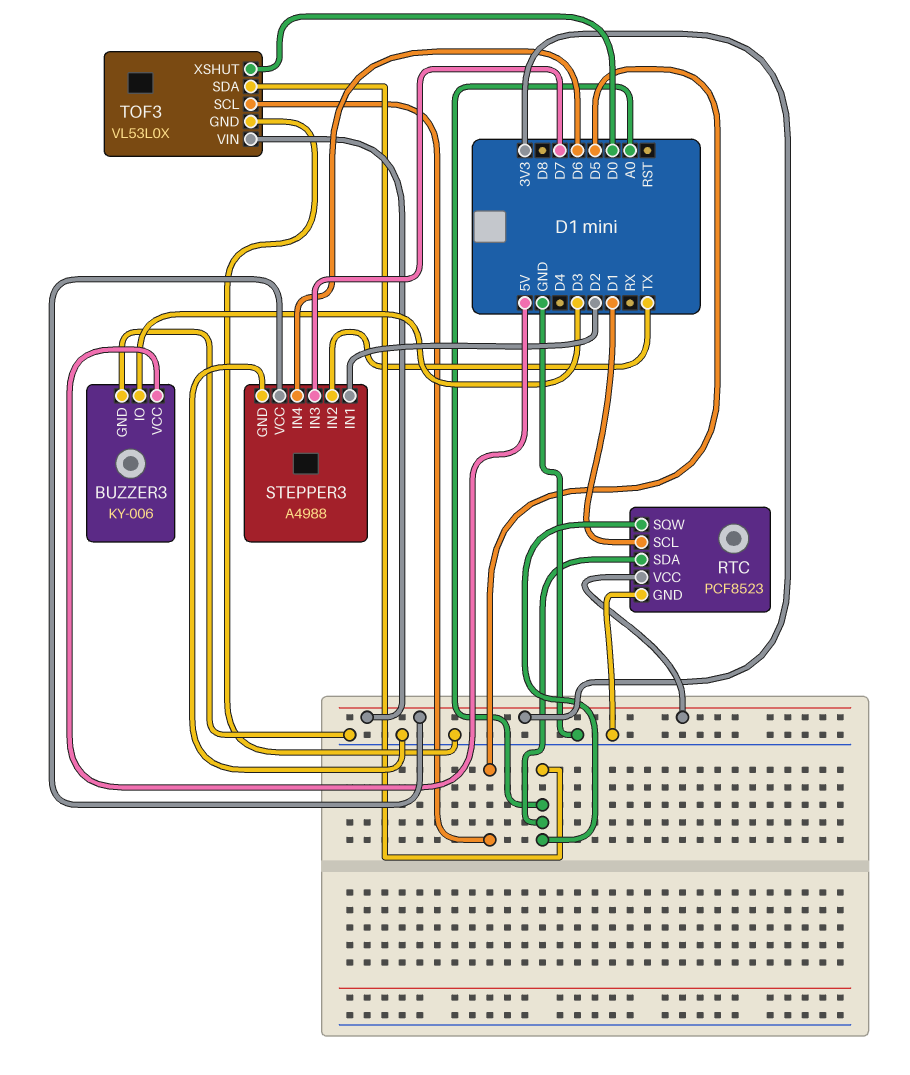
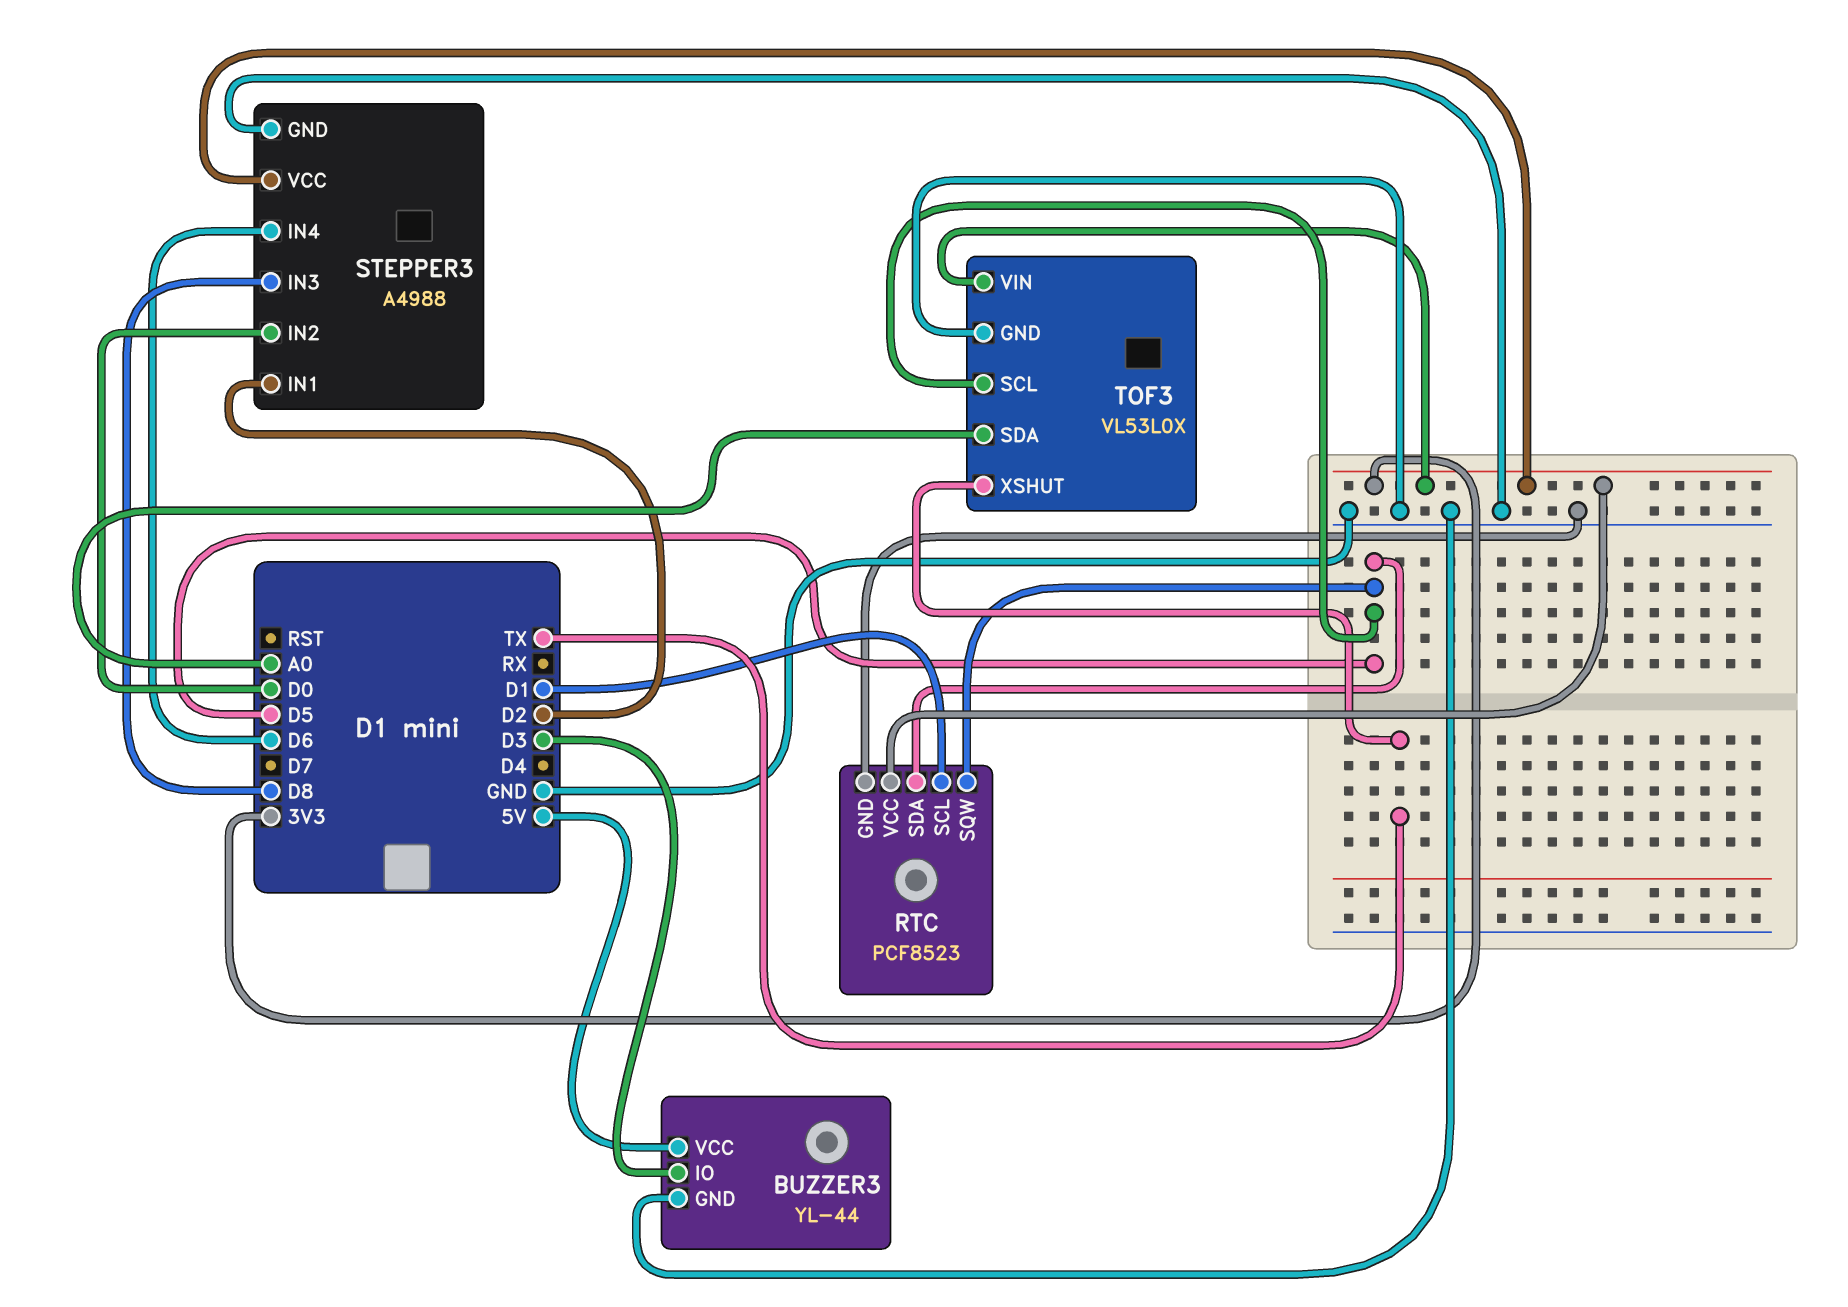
BUZZER3: KY-006 -> YL-44
RTC pin SDA: A0 -> D5
RTC pin SQW: A0 -> D5
STEPPER3 pin IN2: TX -> D0
STEPPER3 pin IN3: D7 -> D8
TOF3 pin XSHUT: D0 -> TX

